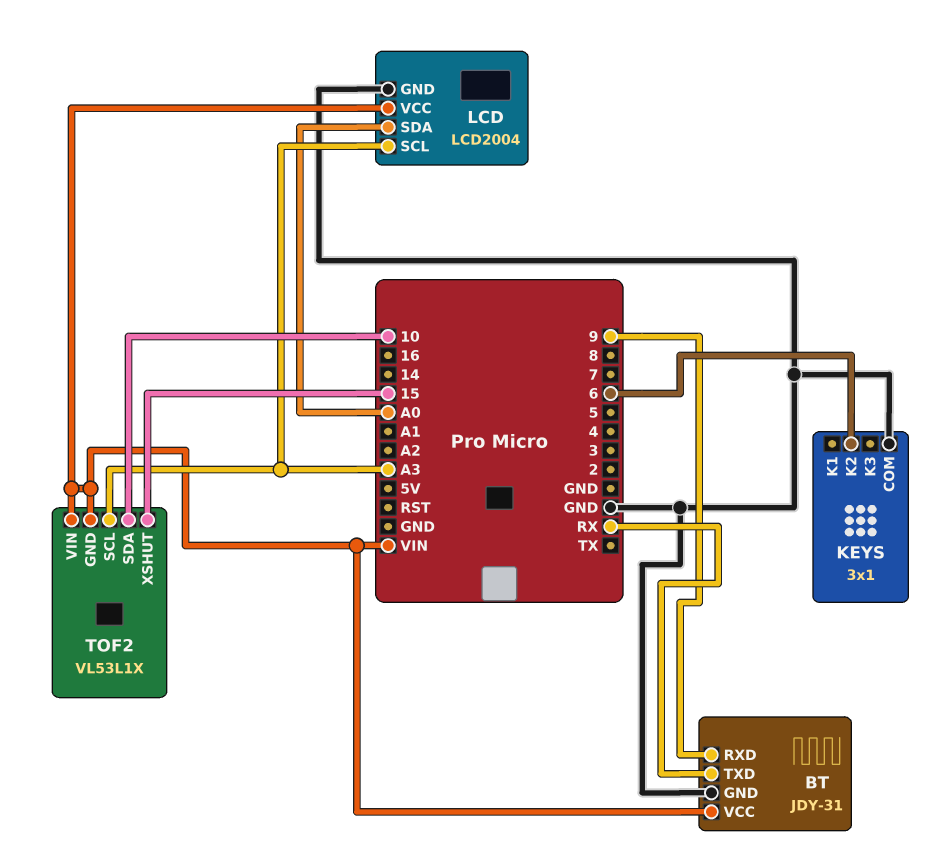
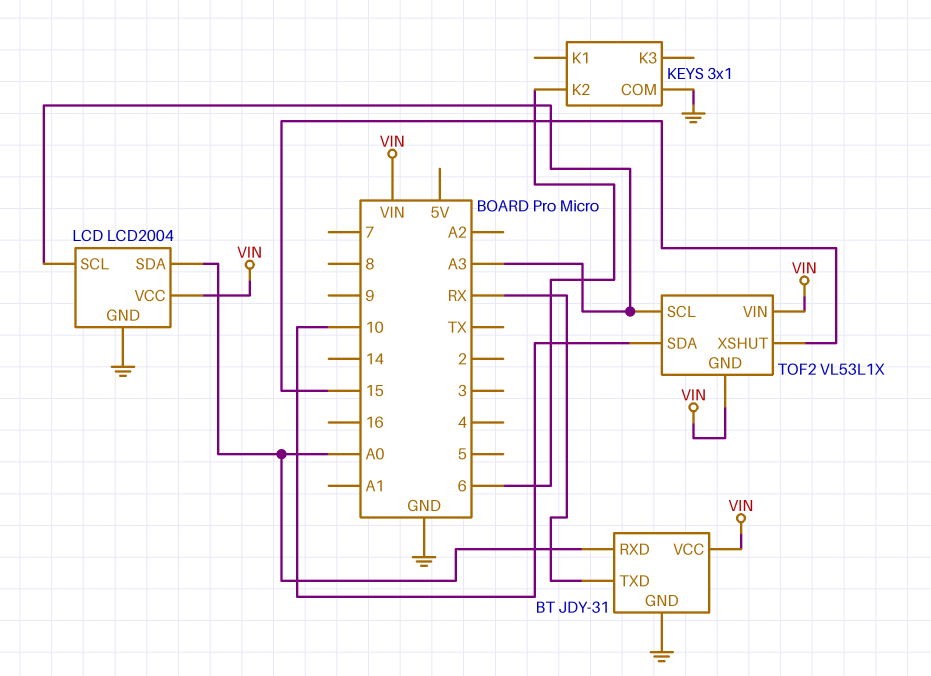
BT pin RXD: 9 -> A0

